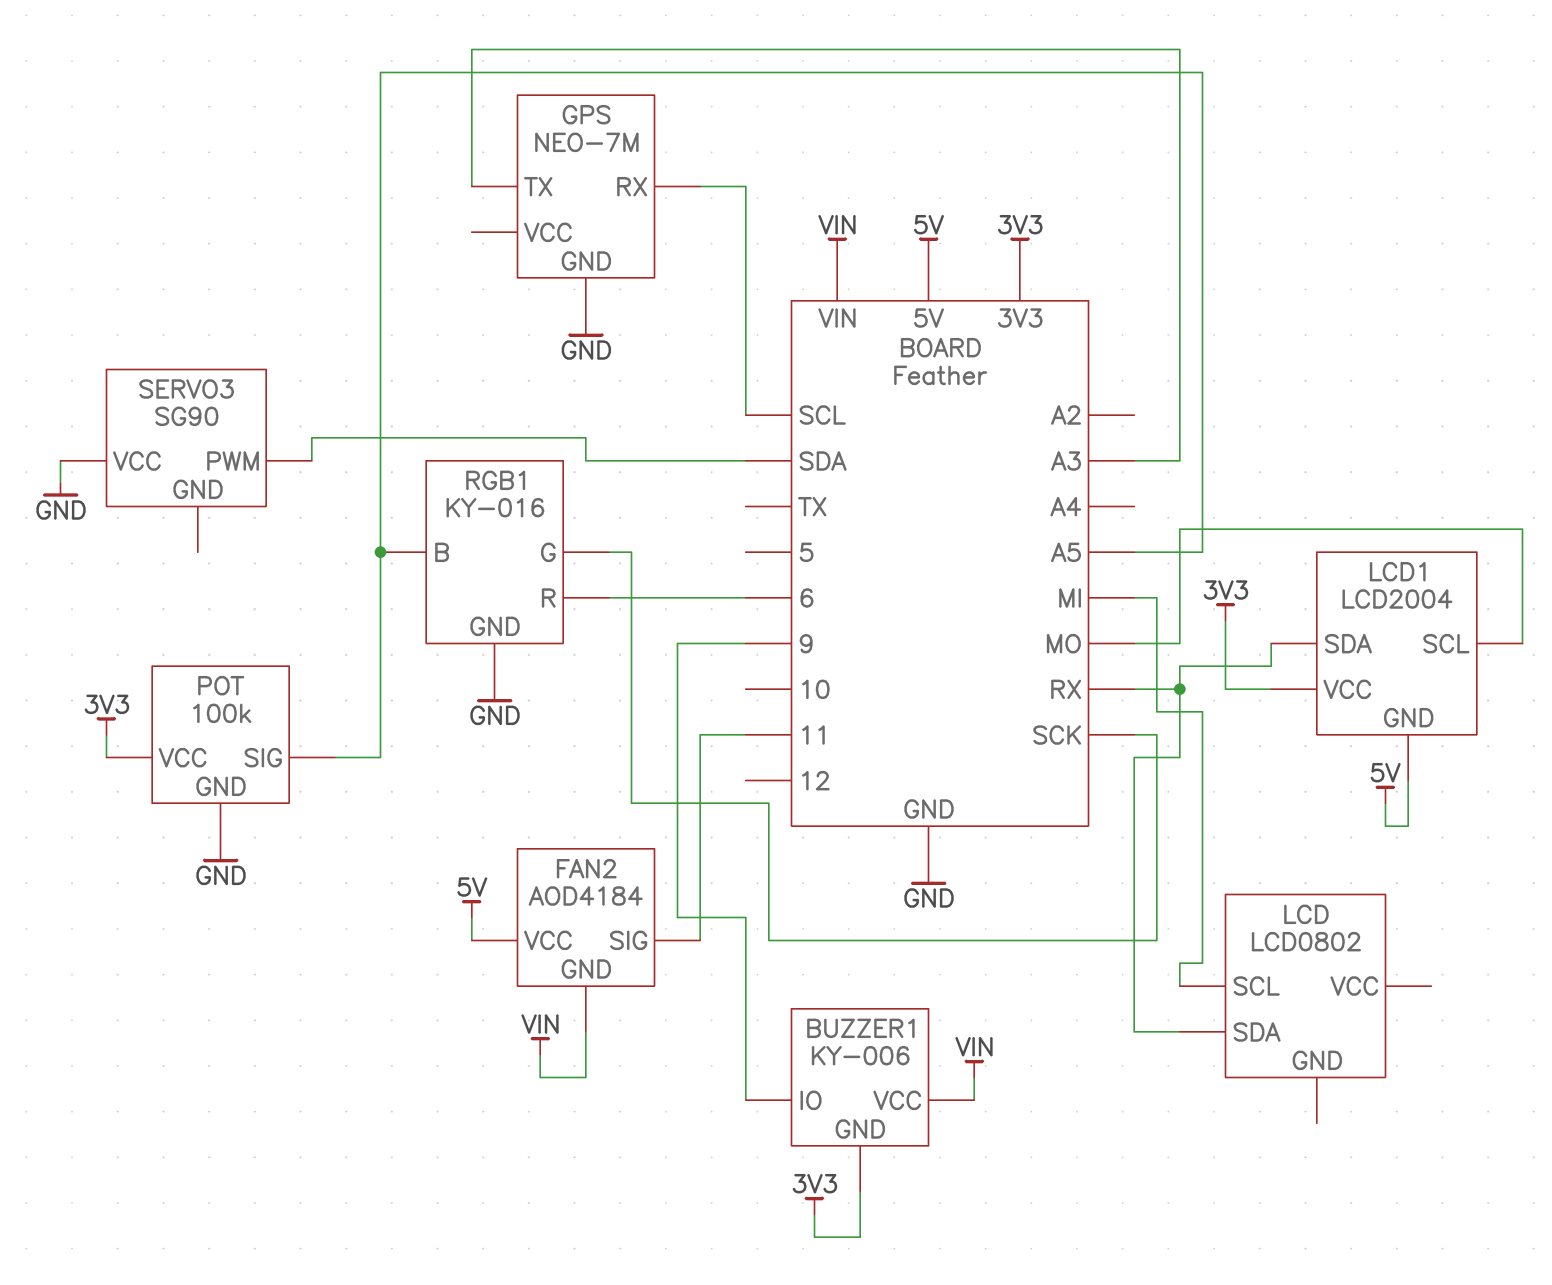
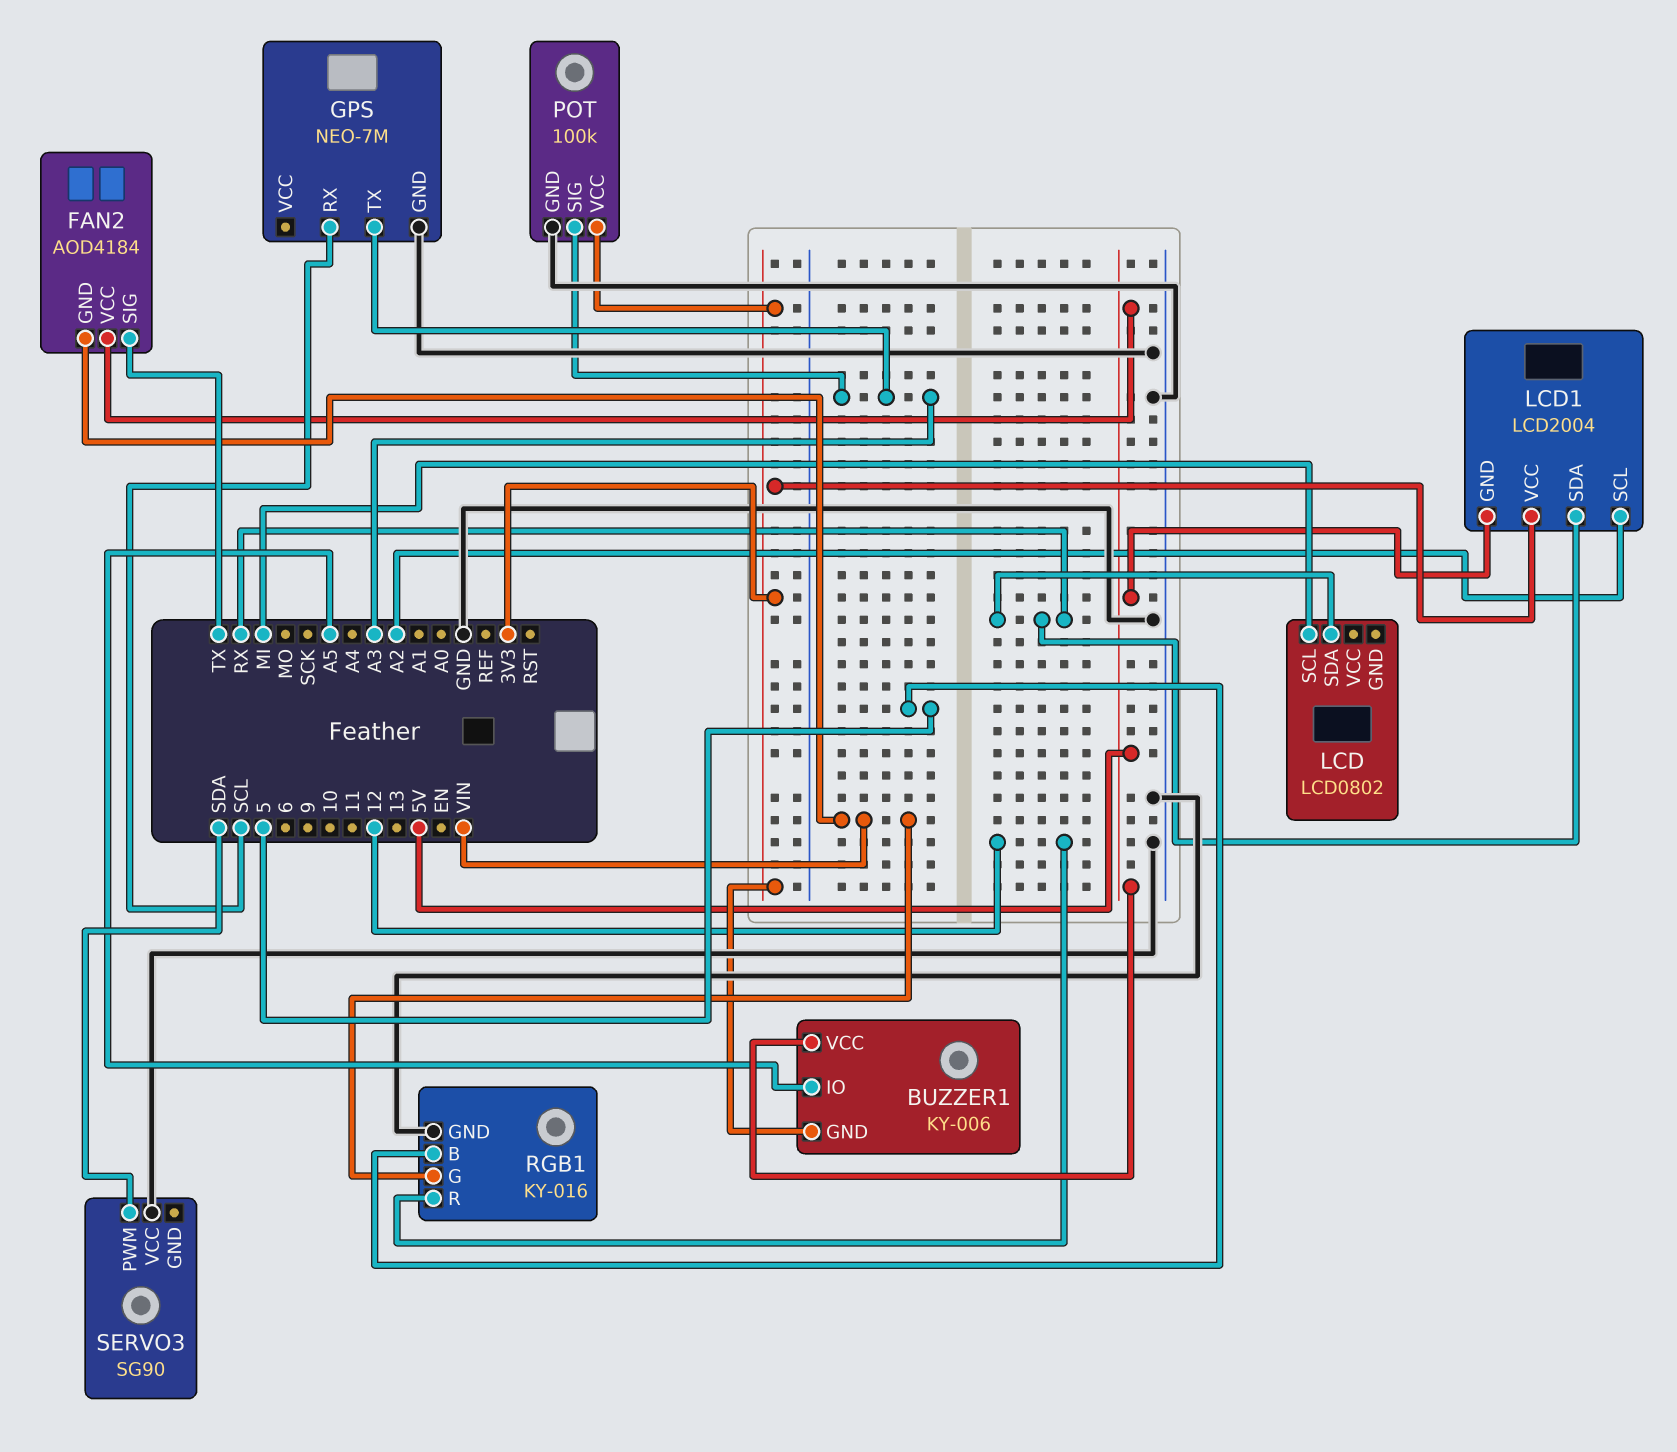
BUZZER1 pin IO: 9 -> A5
BUZZER1 pin VCC: VIN -> 5V
FAN2 pin SIG: 11 -> TX
LCD1 pin SCL: MO -> A2
POT pin SIG: A5 -> A3
RGB1 pin B: A5 -> 5
RGB1 pin G: SCK -> VIN
RGB1 pin R: 6 -> 12

